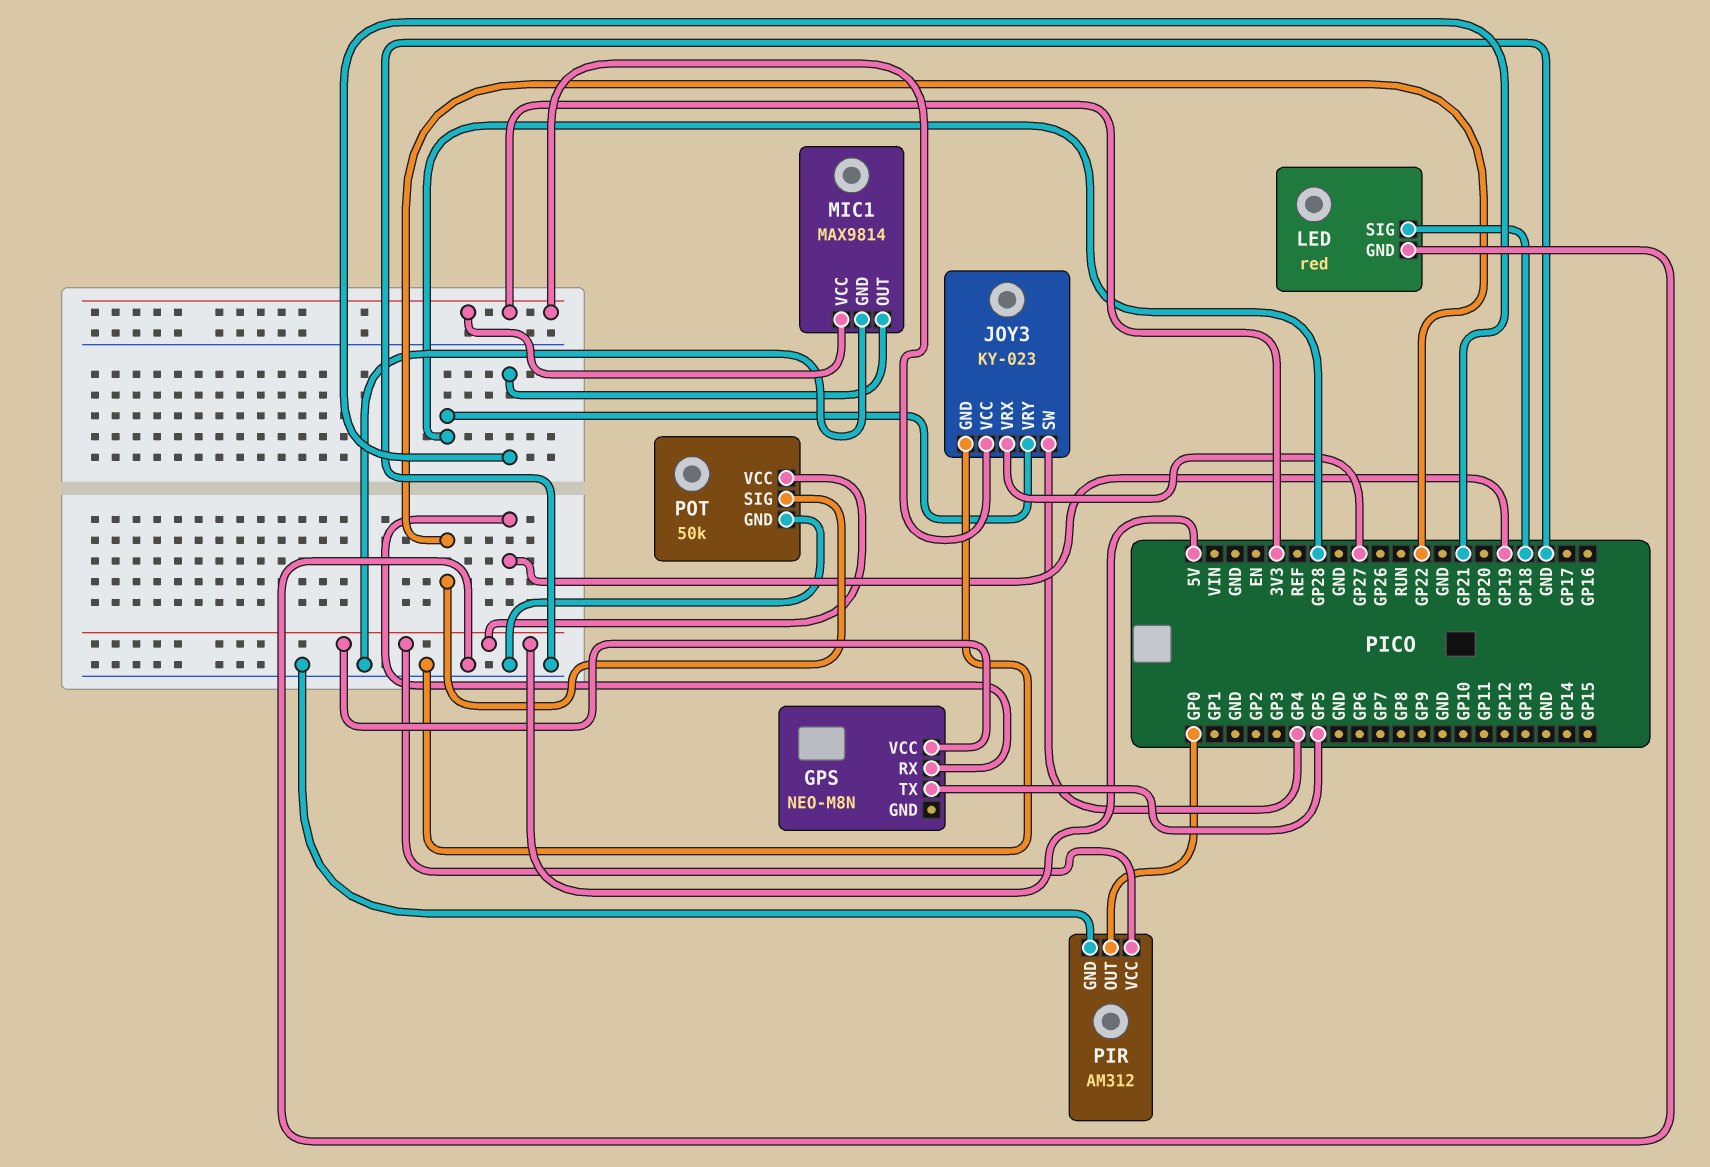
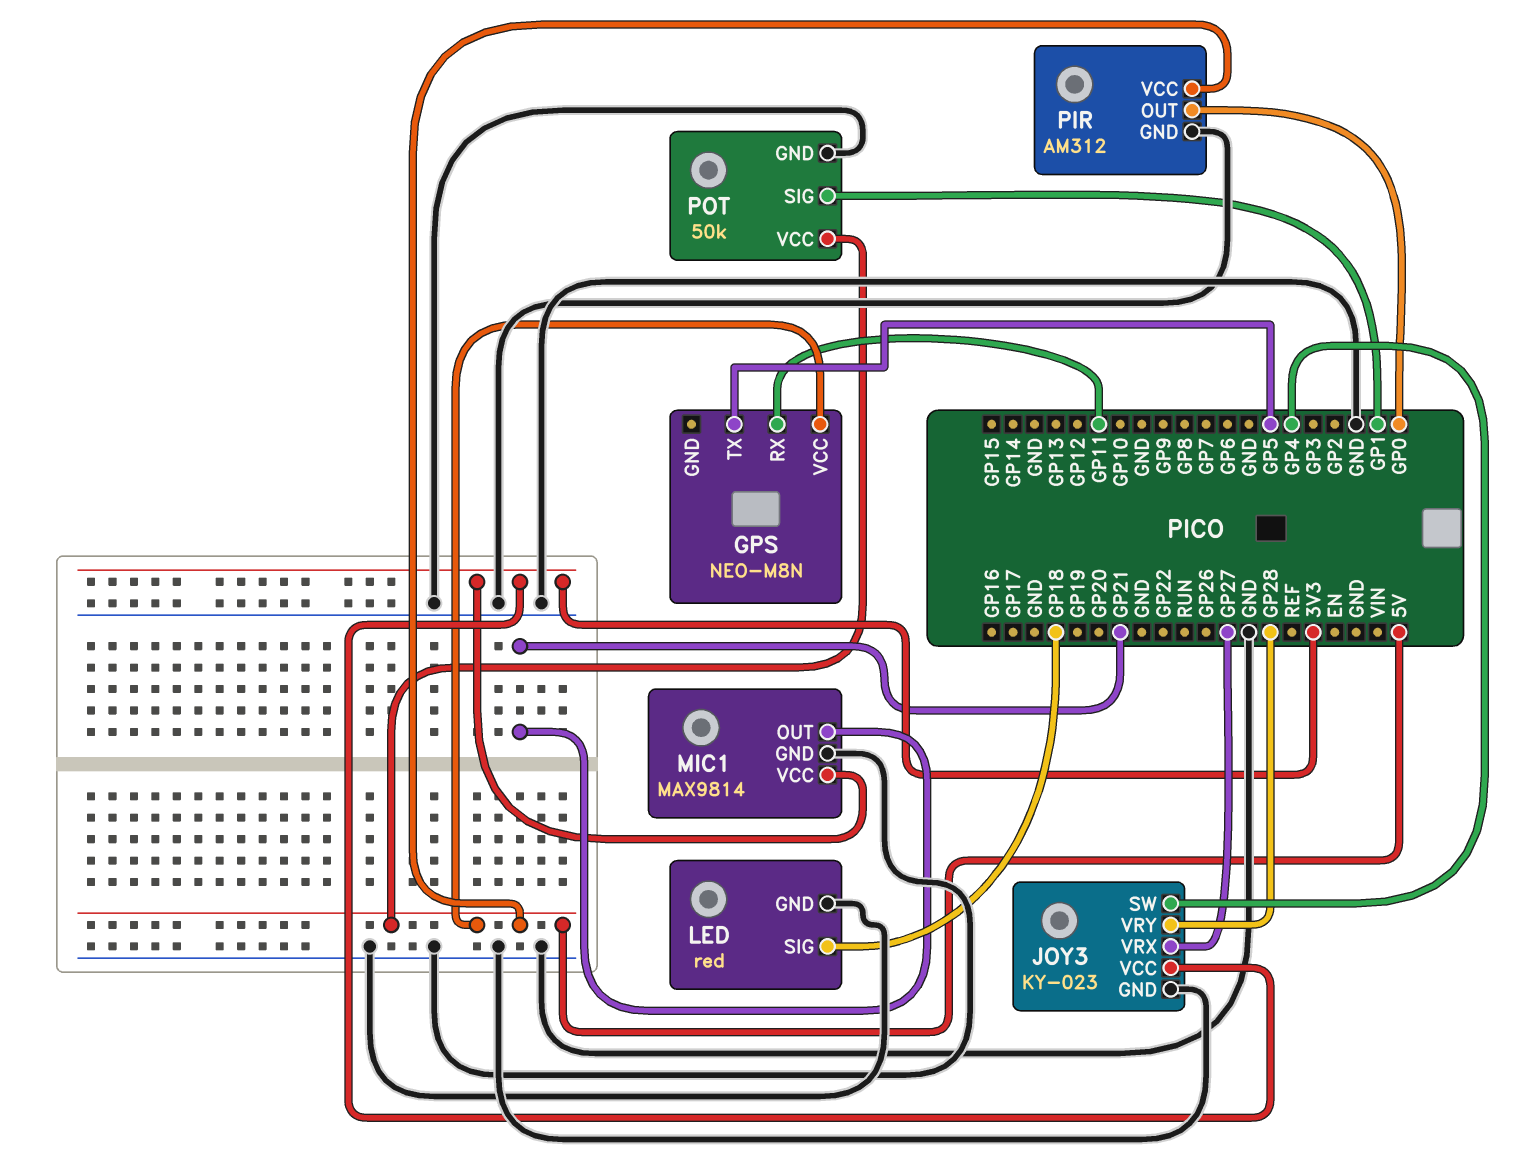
GPS pin RX: GP19 -> GP11
POT pin SIG: GP22 -> GP1

